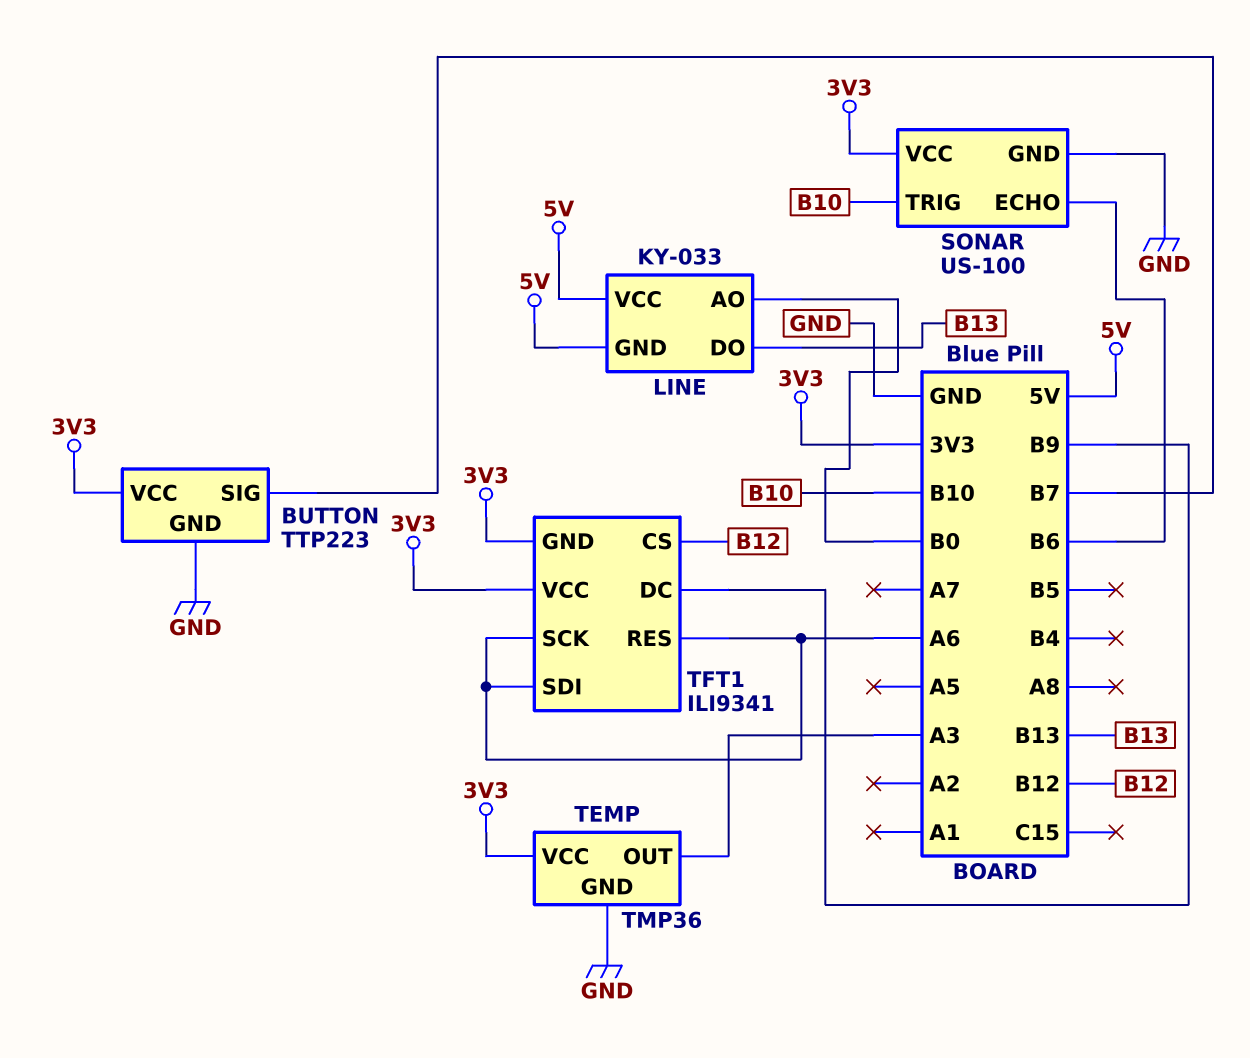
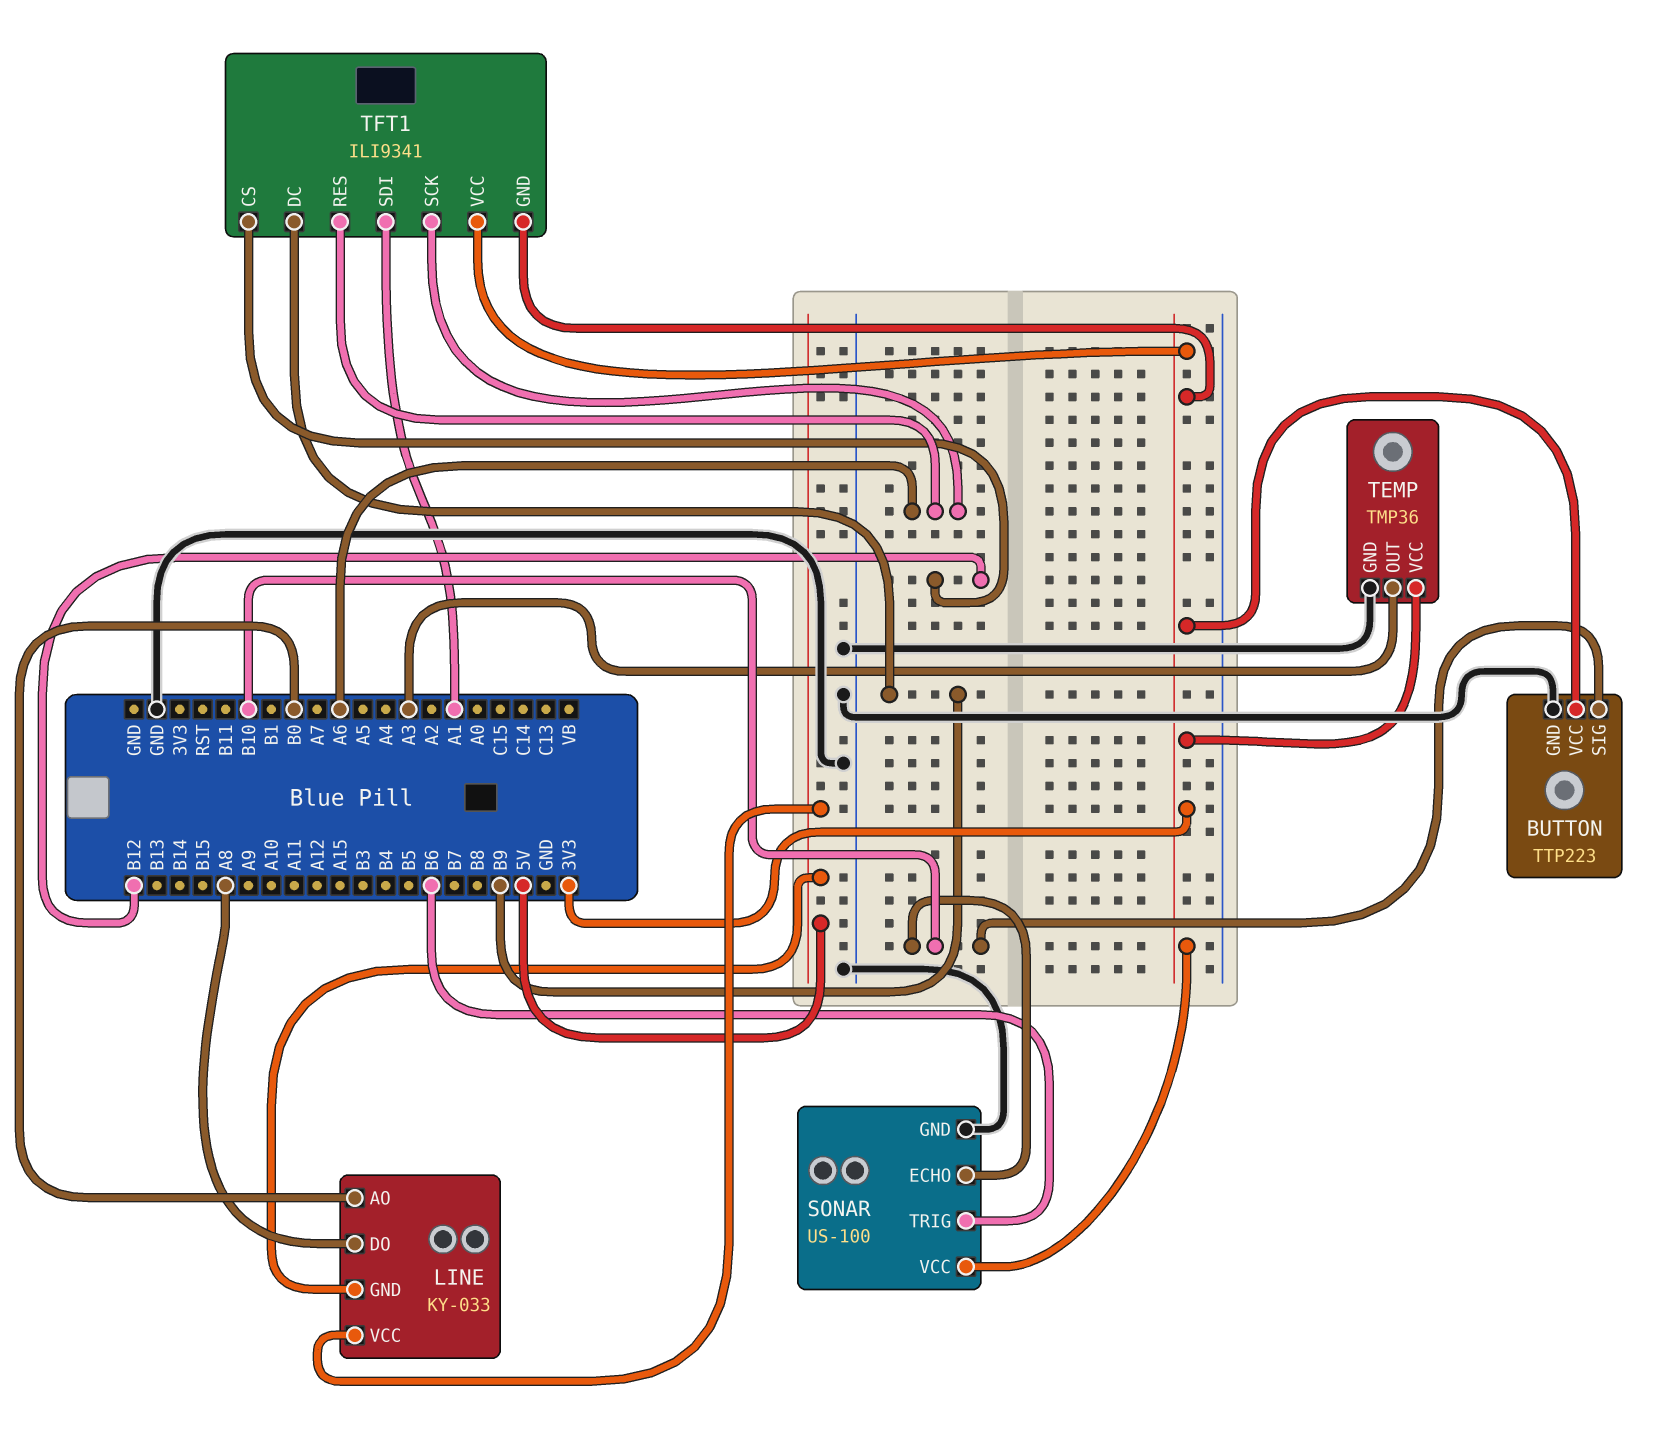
BUTTON pin SIG: B7 -> B10
LINE pin DO: B13 -> A8
SONAR pin ECHO: B6 -> B10
SONAR pin TRIG: B10 -> B6
TFT1 pin SDI: A6 -> A1

